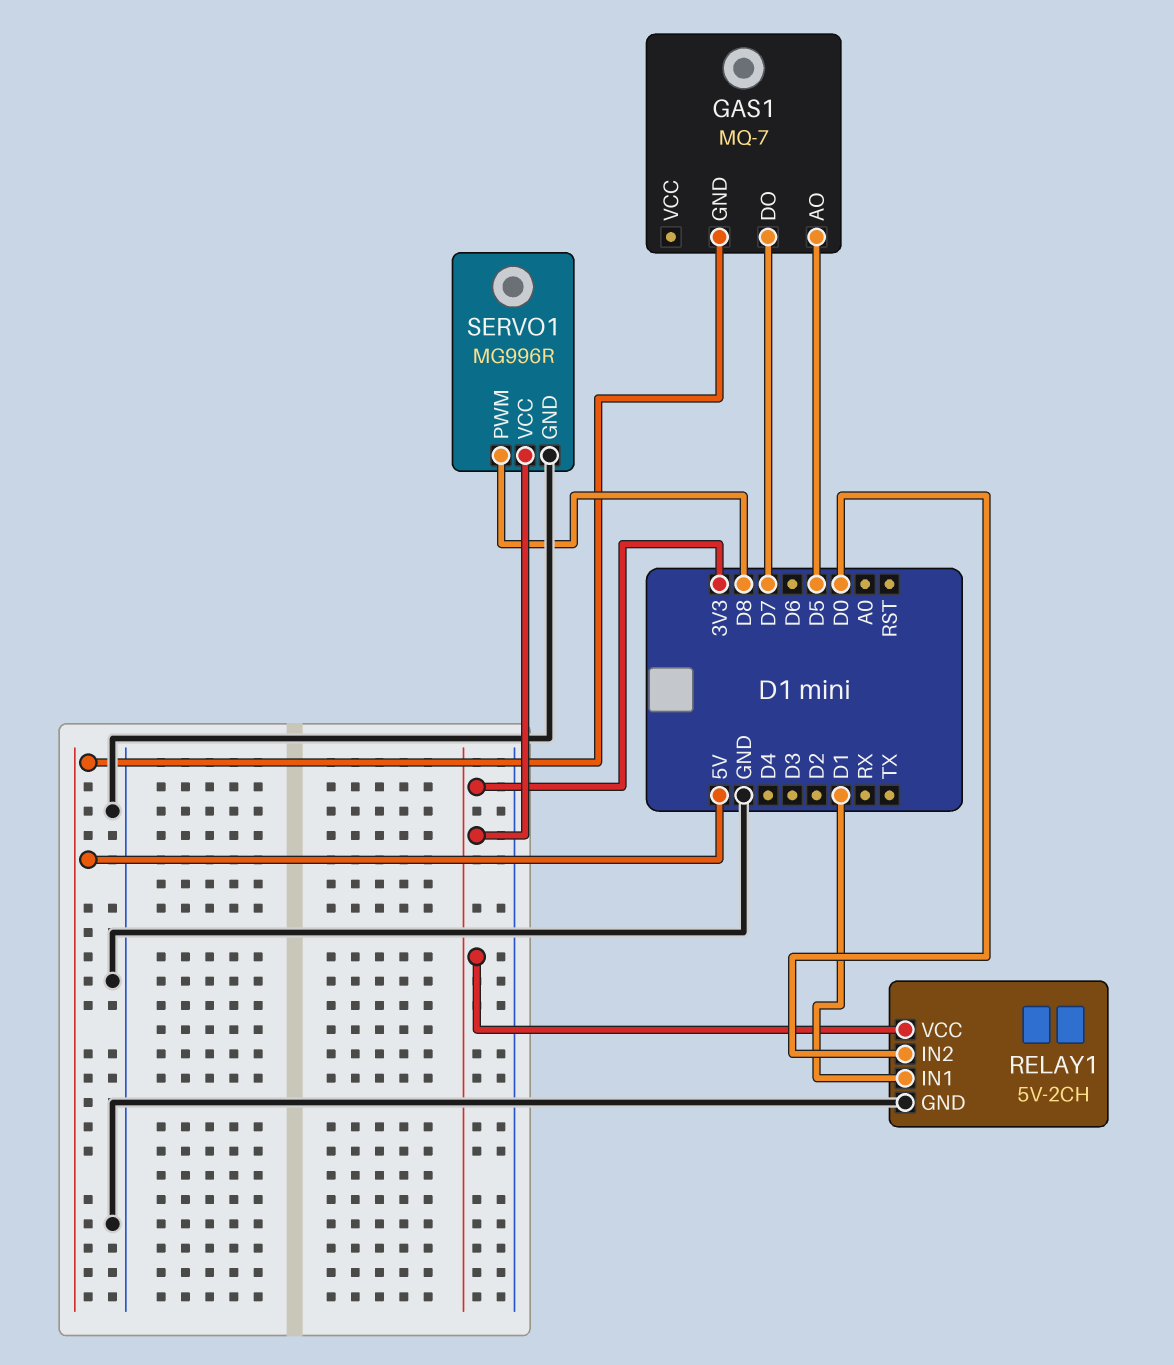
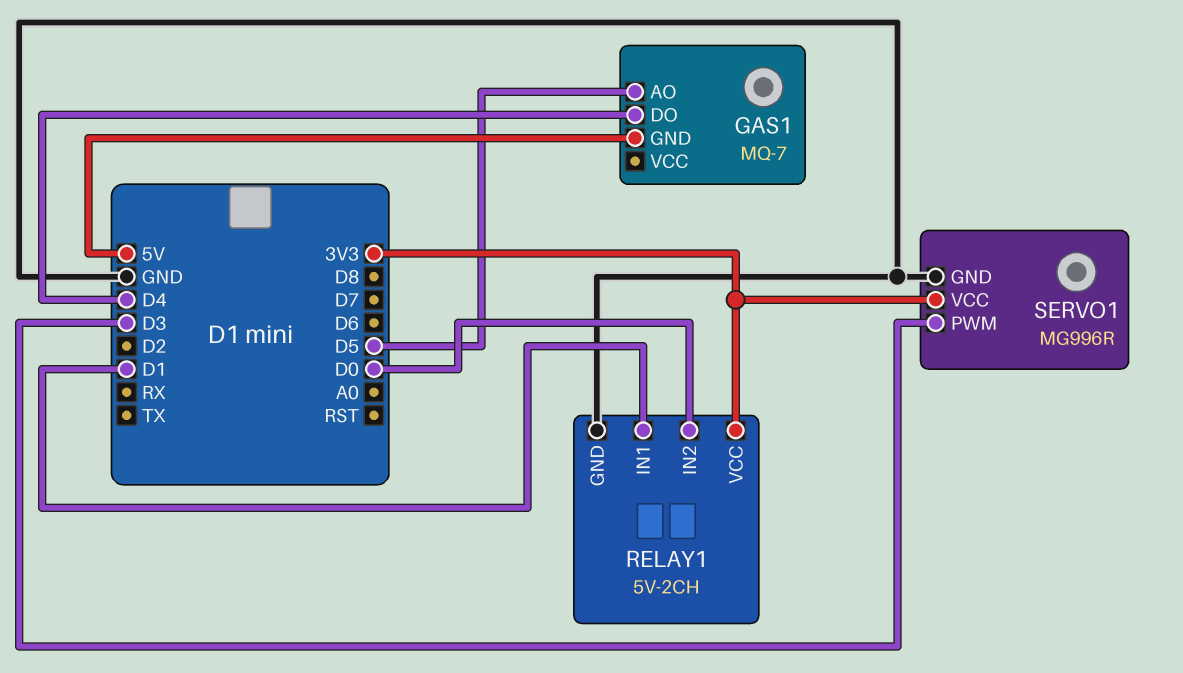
GAS1 pin DO: D7 -> D4
SERVO1 pin PWM: D8 -> D3

